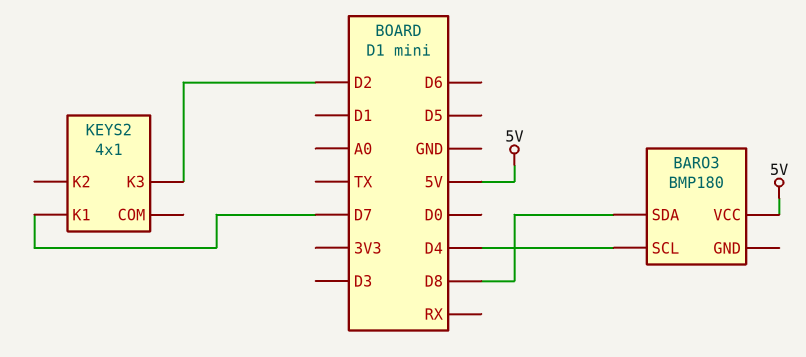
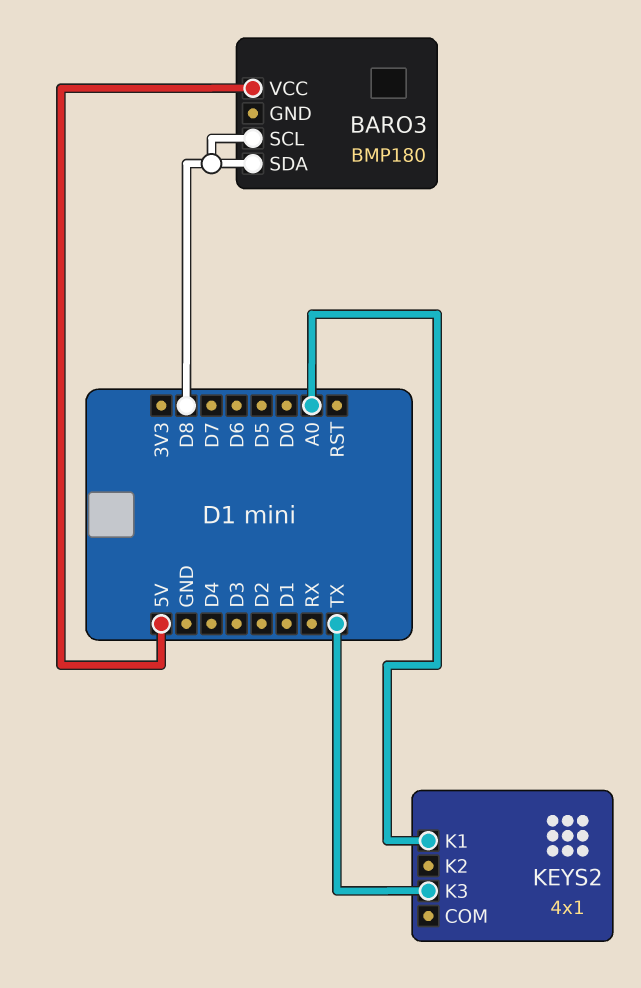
BARO3 pin SCL: D4 -> D8
KEYS2 pin K1: D7 -> A0
KEYS2 pin K3: D2 -> TX

